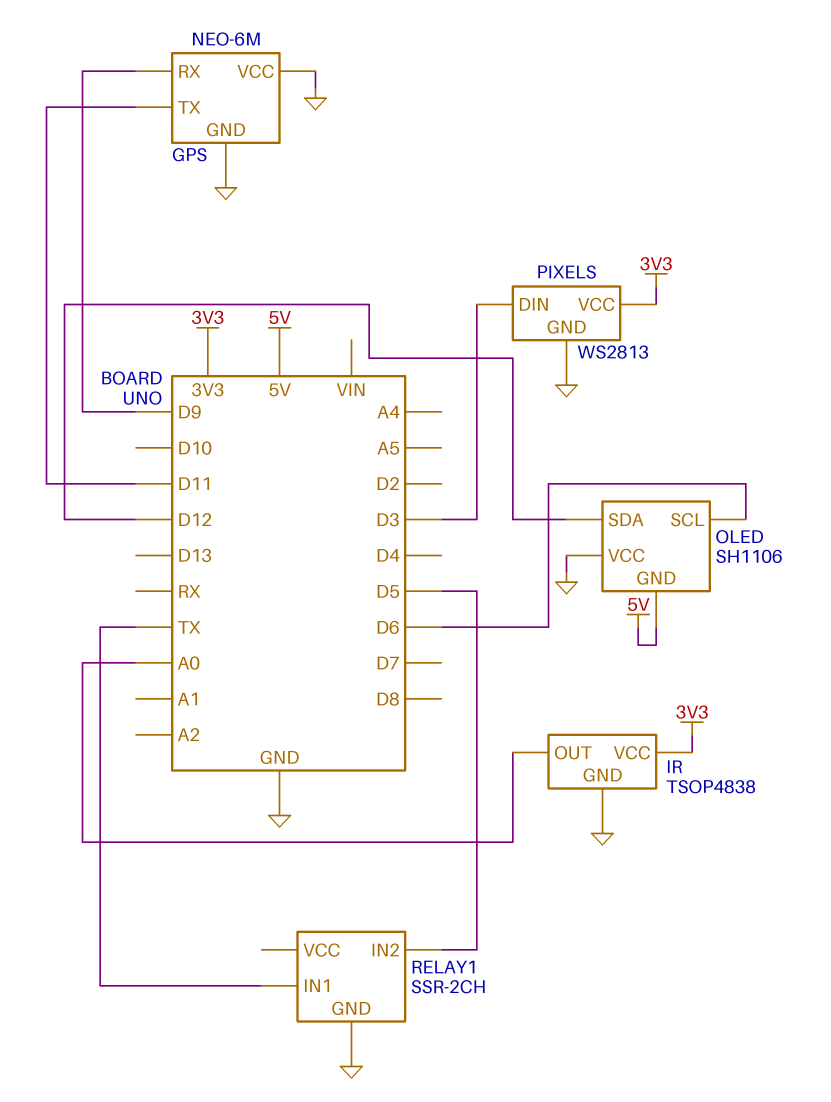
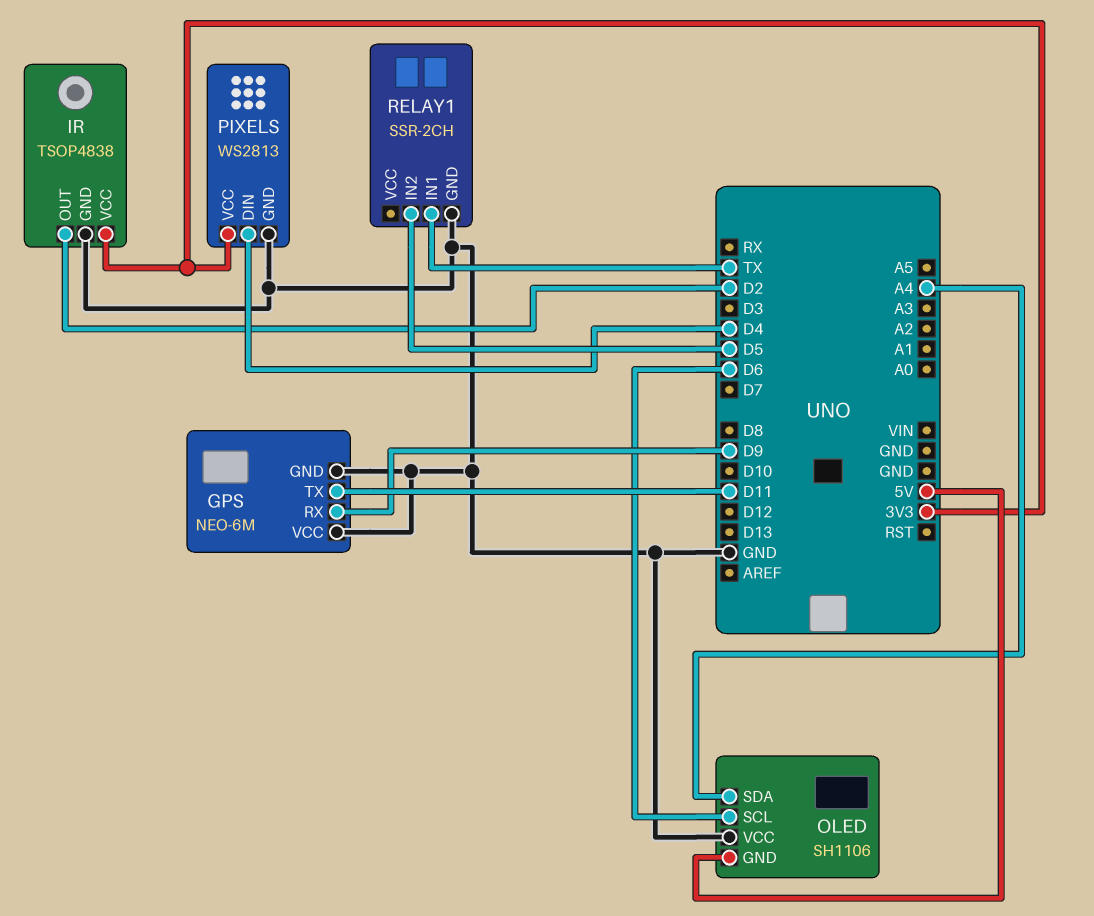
IR pin OUT: A0 -> D2
OLED pin SDA: D12 -> A4
PIXELS pin DIN: D3 -> D4

